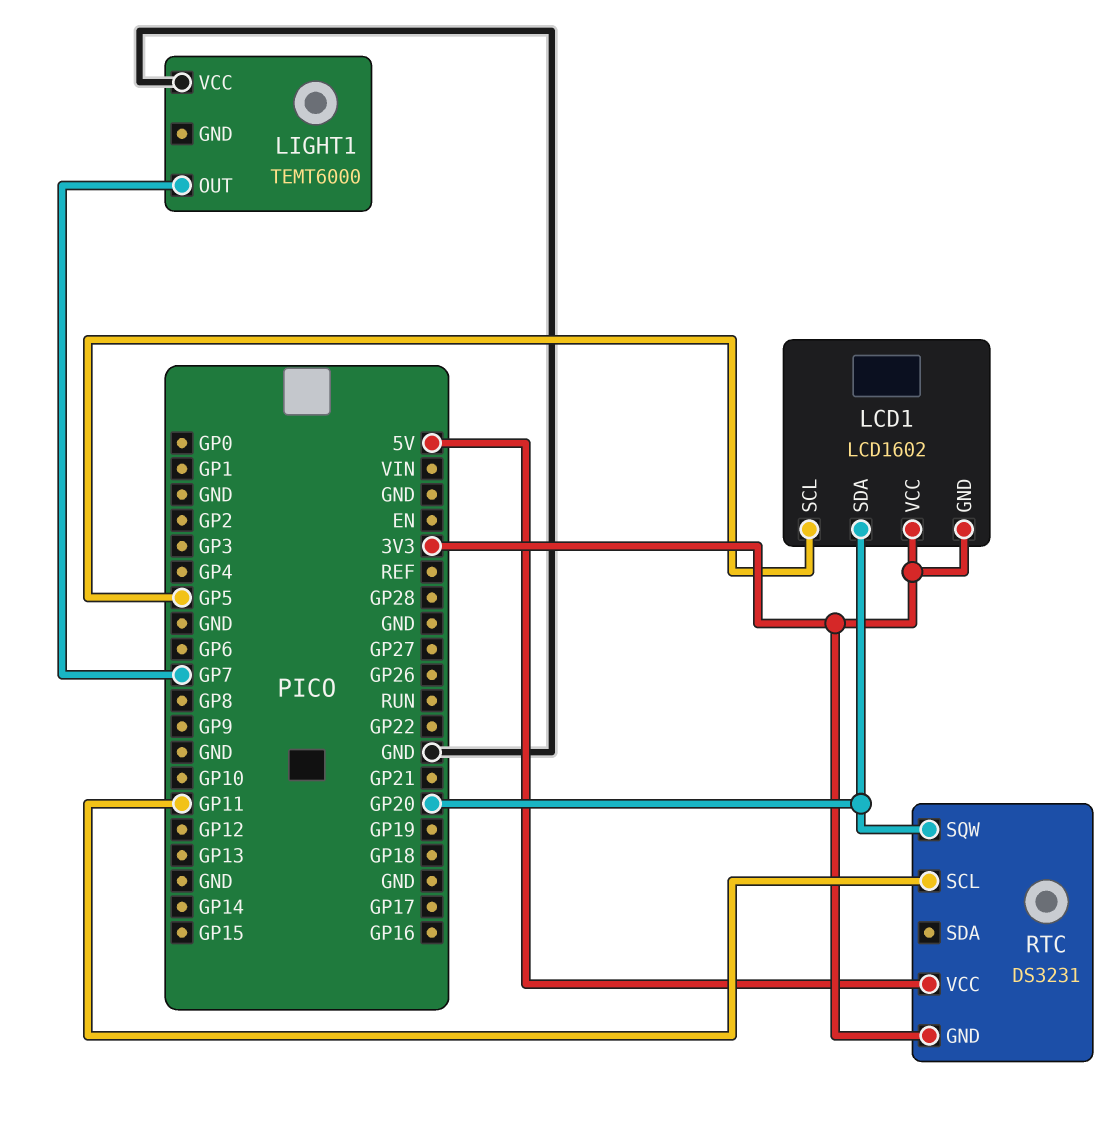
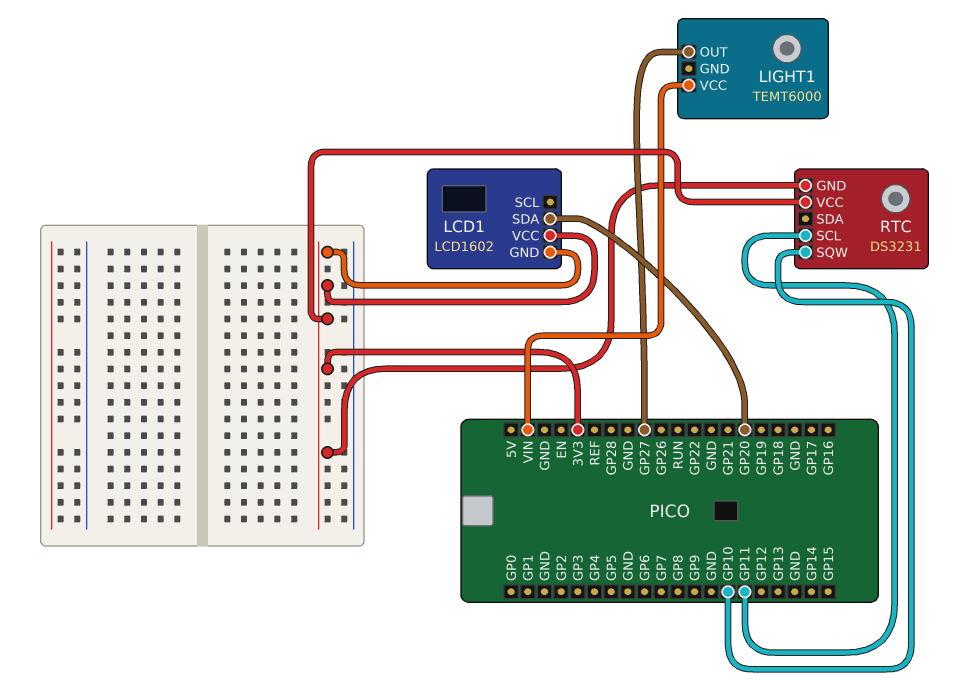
LCD1 pin SCL: GP5 -> none
LIGHT1 pin OUT: GP7 -> GP27
LIGHT1 pin VCC: GND -> VIN
RTC pin SQW: GP20 -> GP10
RTC pin VCC: 5V -> 3V3

